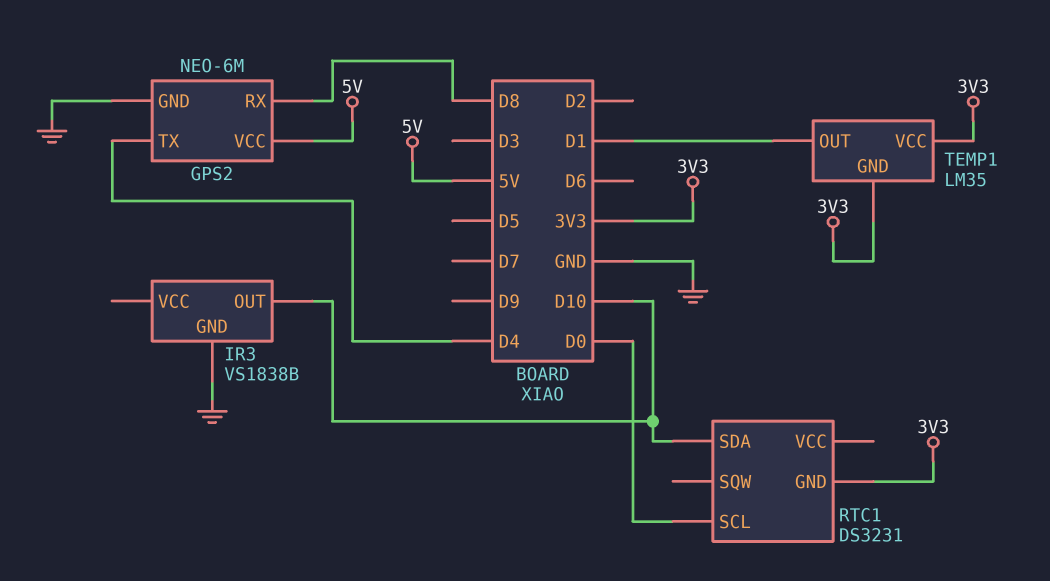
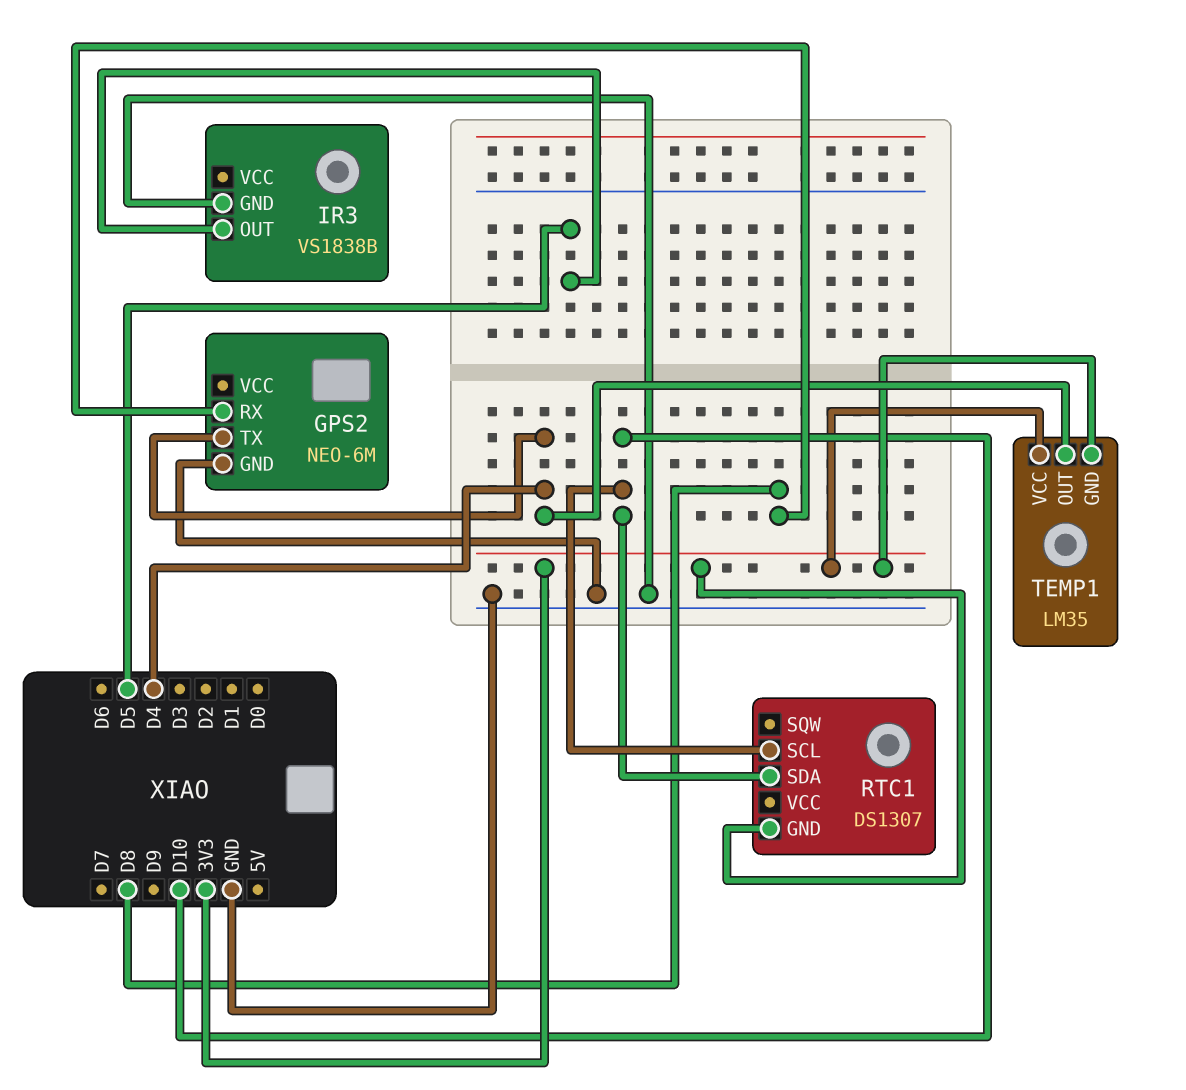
GPS2 pin VCC: 5V -> none
IR3 pin OUT: D10 -> D5
RTC1: DS3231 -> DS1307
RTC1 pin SCL: D0 -> D10
TEMP1 pin OUT: D1 -> D4

